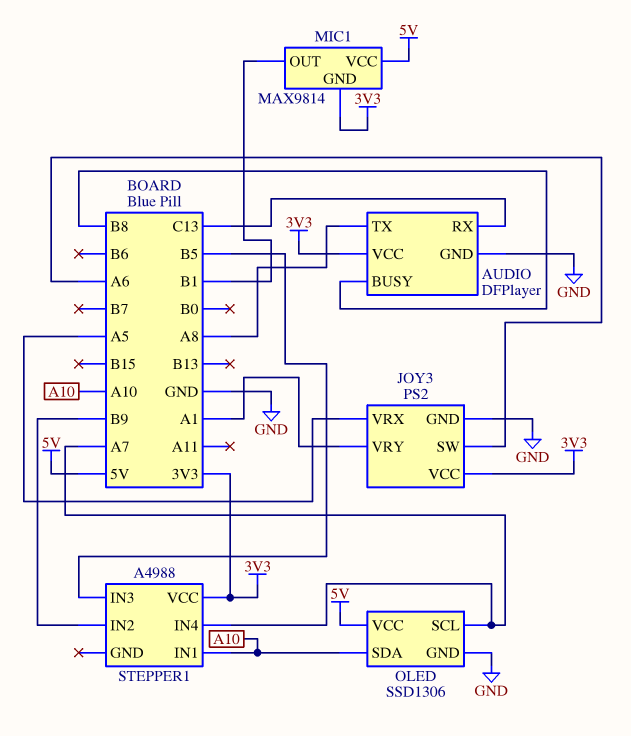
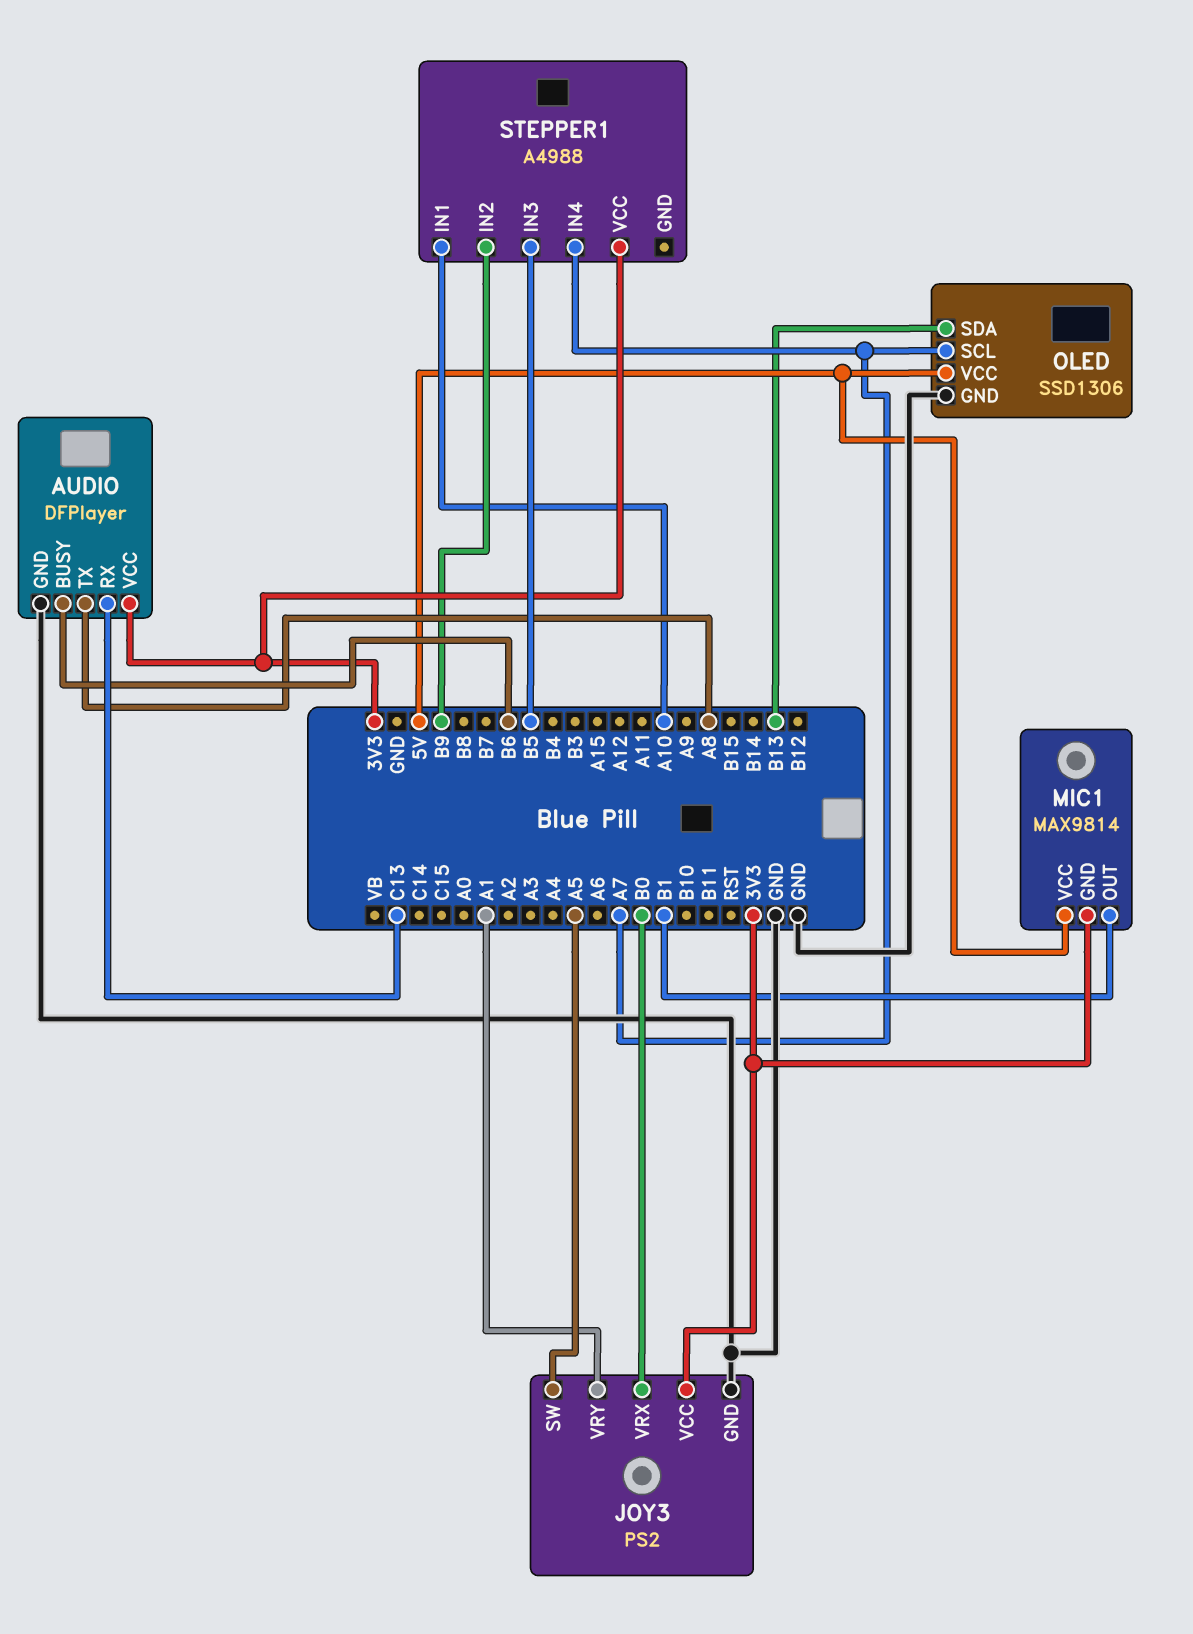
AUDIO pin BUSY: B8 -> B6
JOY3 pin SW: A6 -> A5
JOY3 pin VRX: A5 -> B0
OLED pin SDA: A10 -> B13

